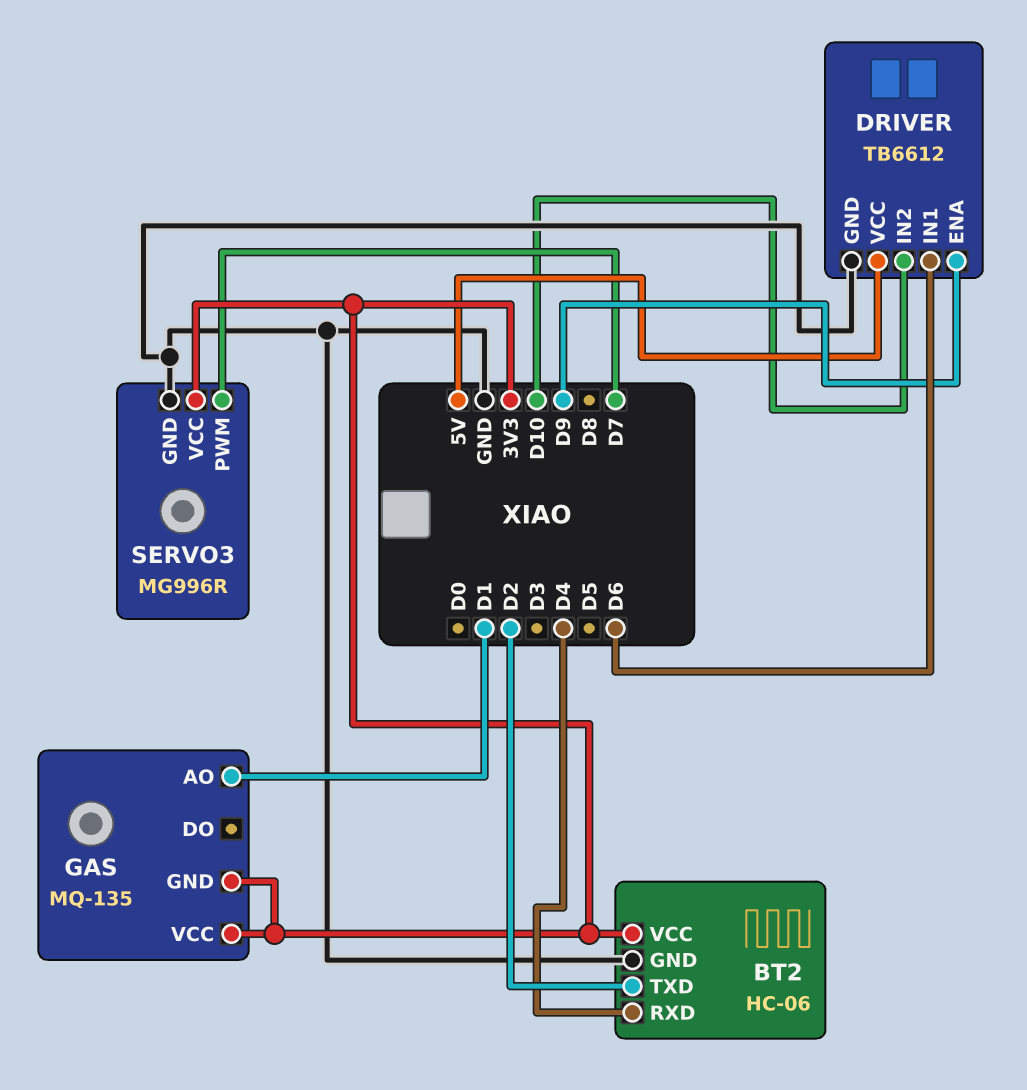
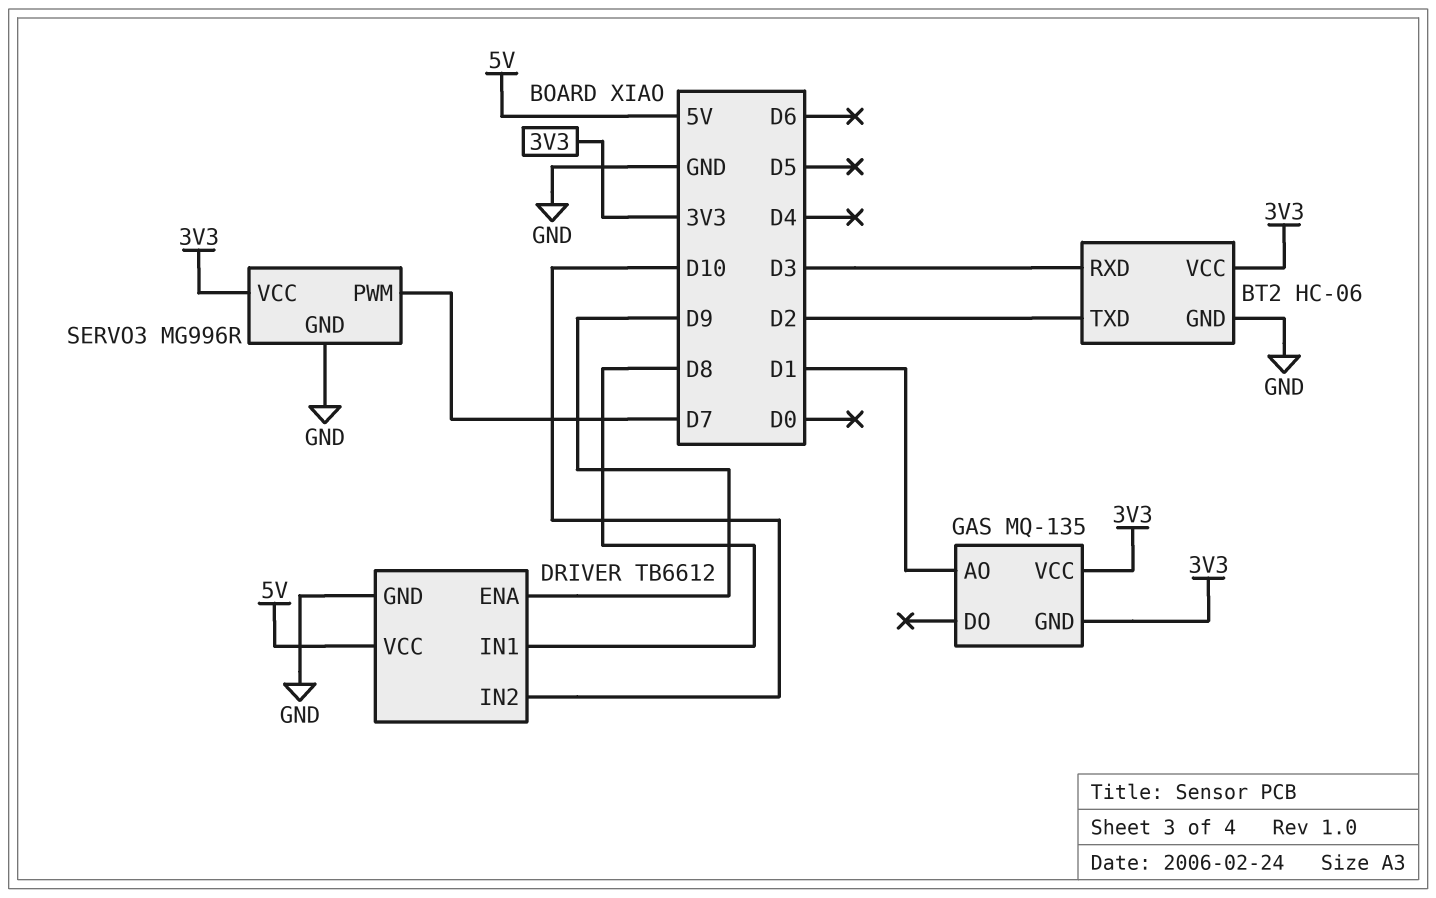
BT2 pin RXD: D4 -> D3
DRIVER pin IN1: D6 -> D8

